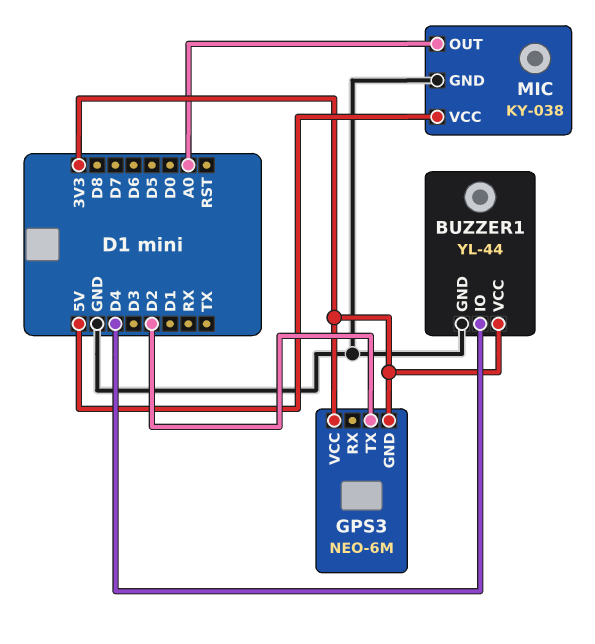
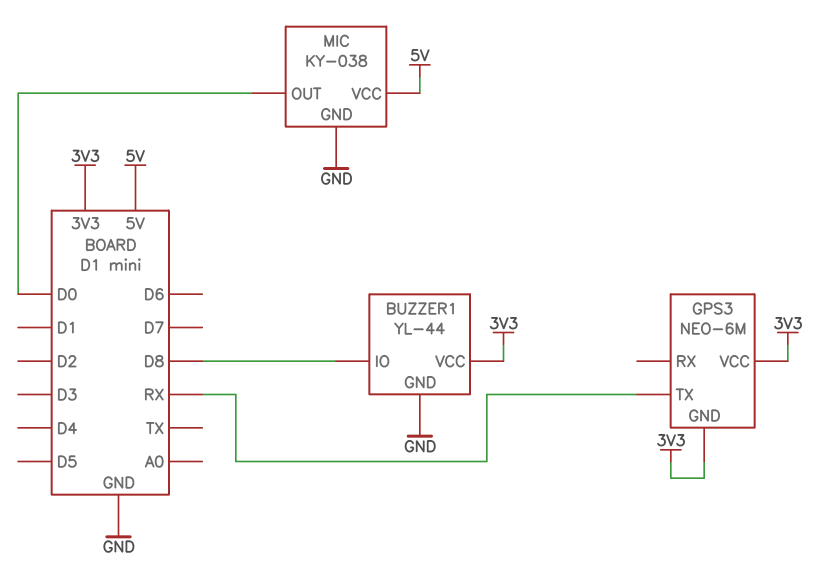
BUZZER1 pin IO: D4 -> D8
GPS3 pin TX: D2 -> RX
MIC pin OUT: A0 -> D0

